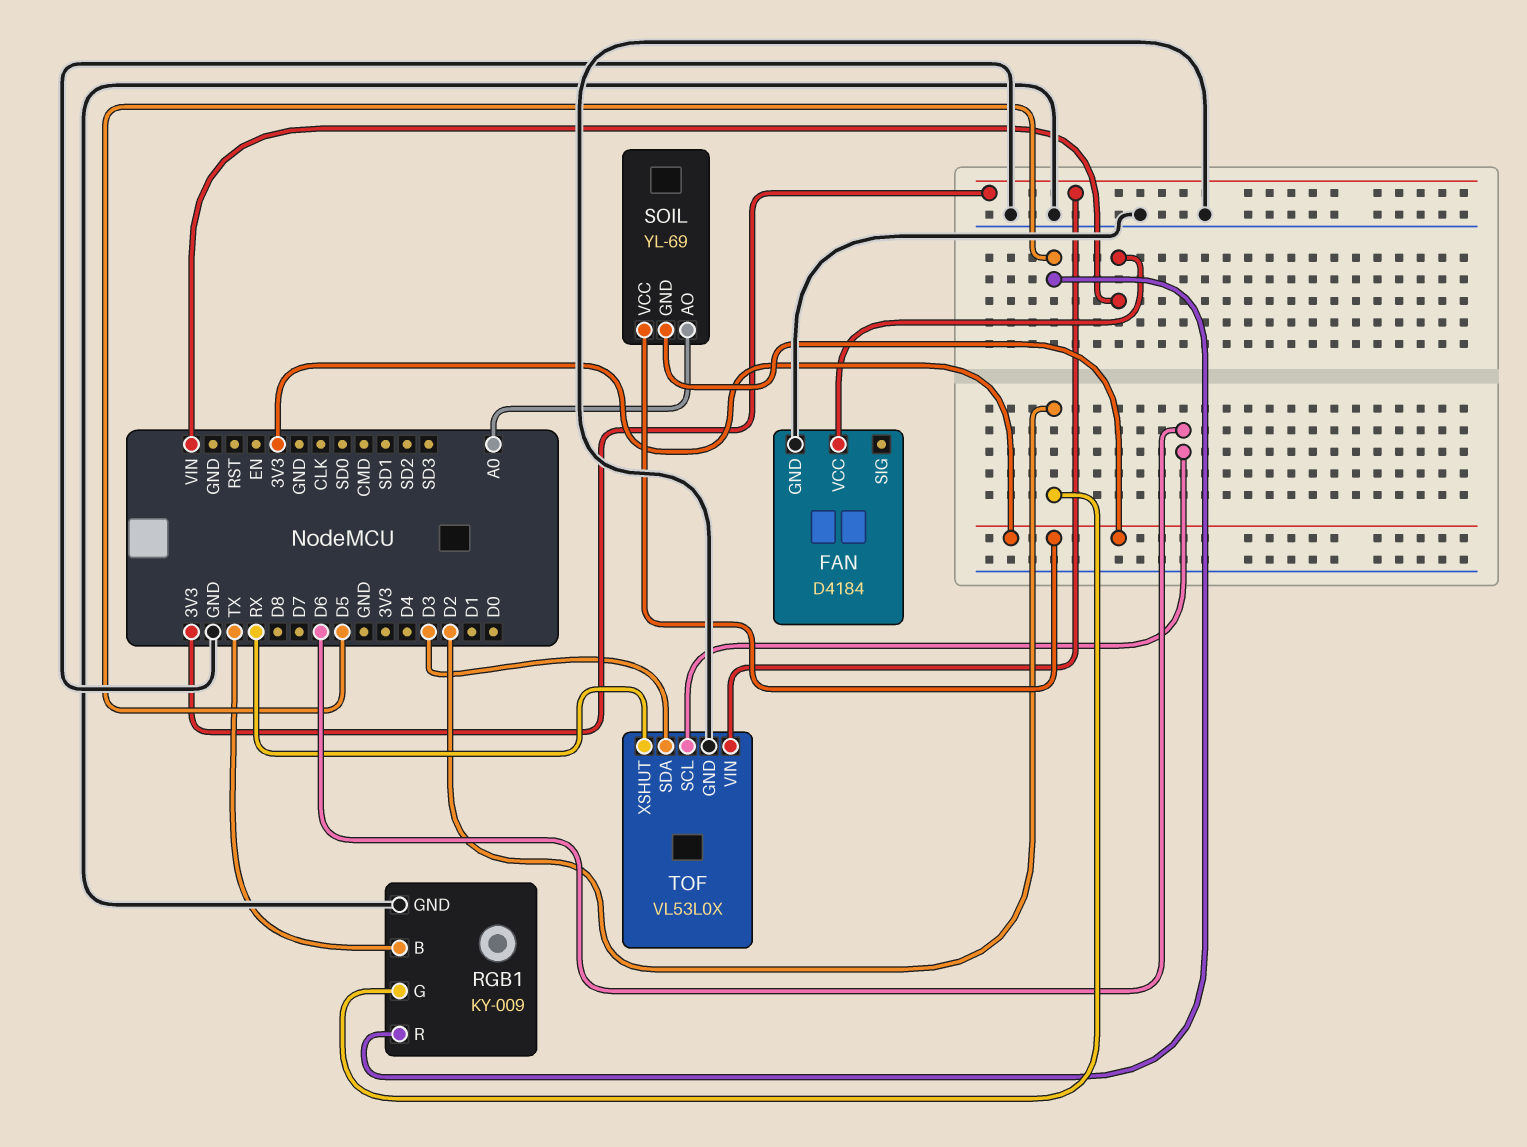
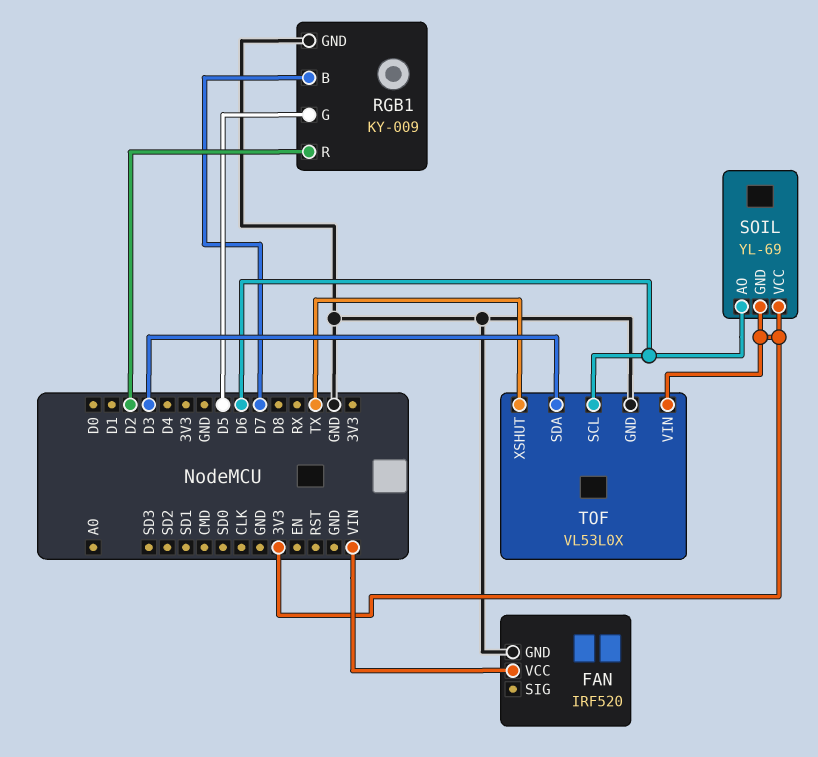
FAN: D4184 -> IRF520
RGB1 pin B: TX -> D7
RGB1 pin G: D2 -> D5
RGB1 pin R: D5 -> D2
SOIL pin AO: A0 -> D6
TOF pin XSHUT: RX -> TX

